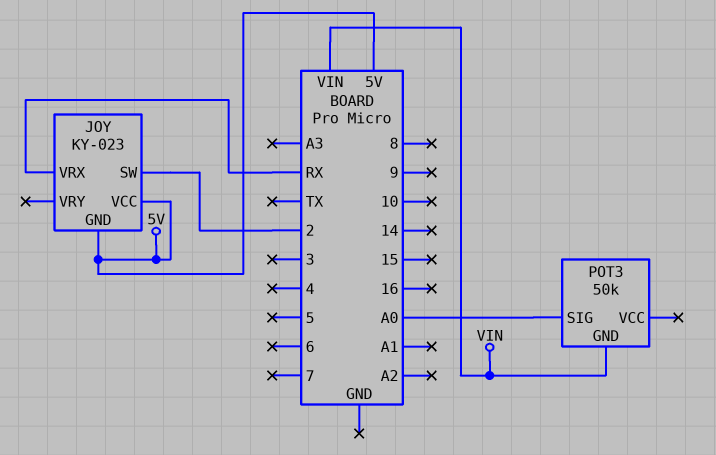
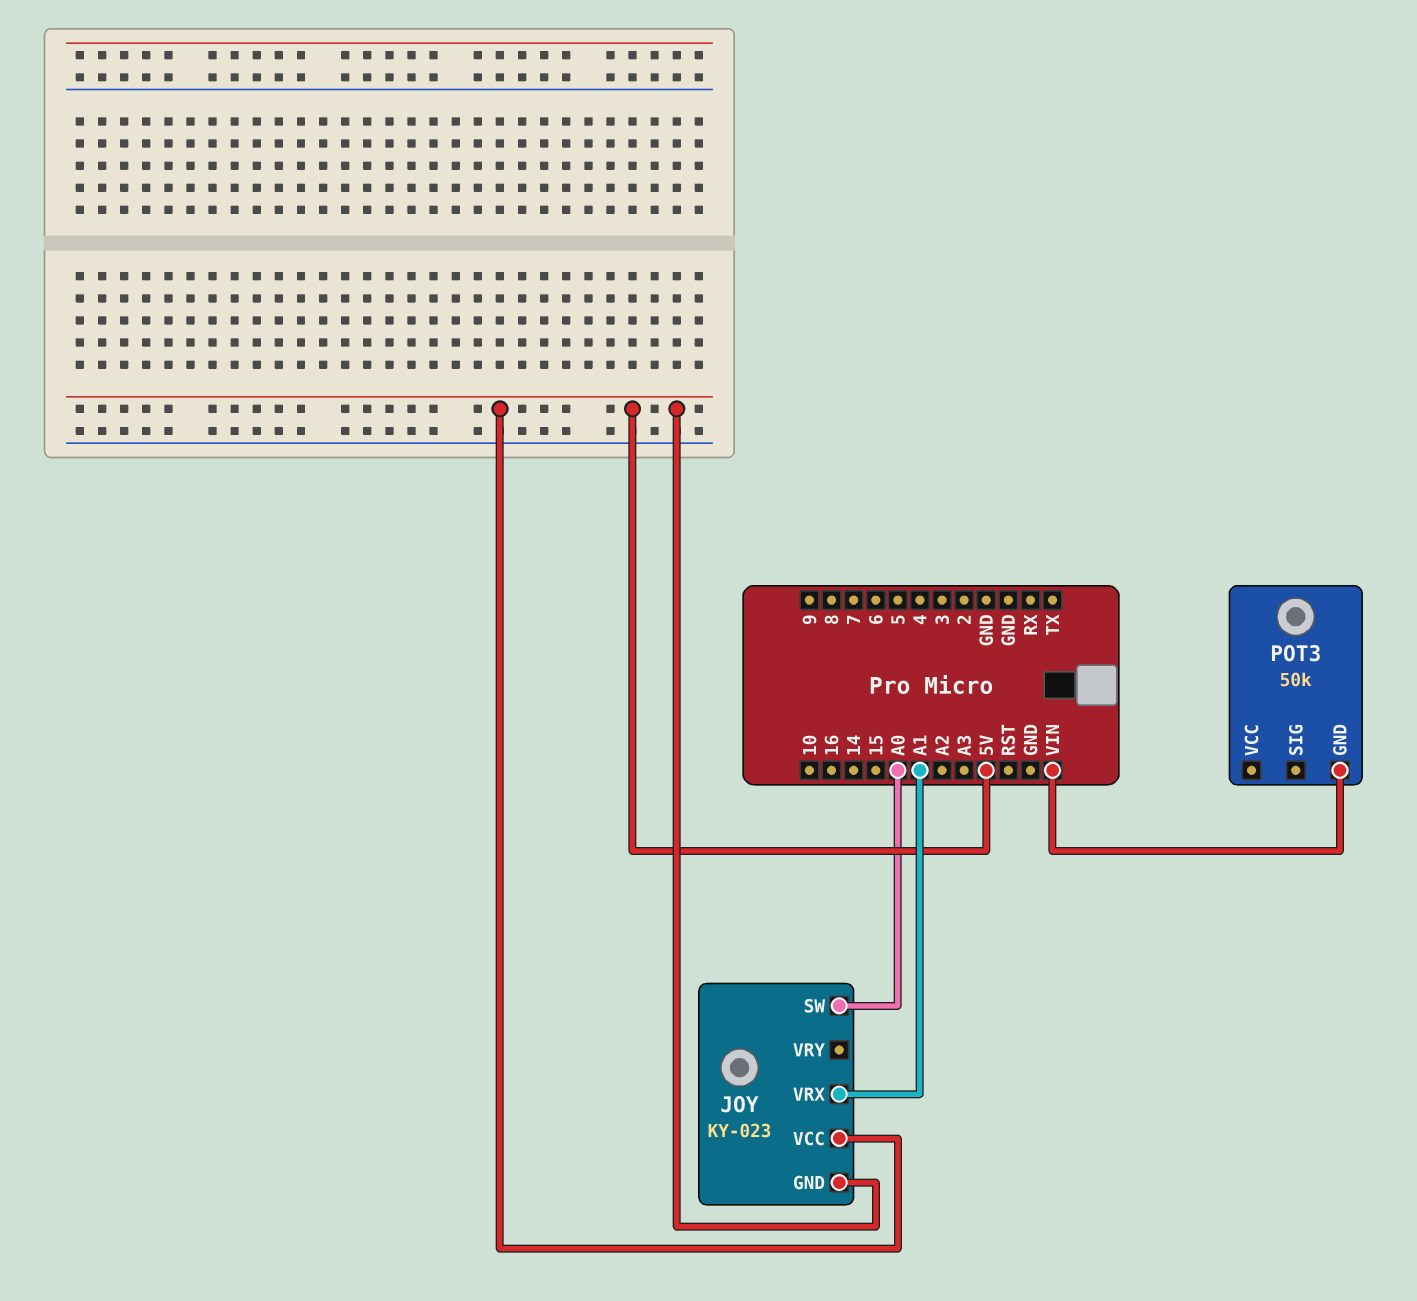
JOY pin SW: 2 -> A0
JOY pin VRX: RX -> A1
POT3 pin SIG: A0 -> none

